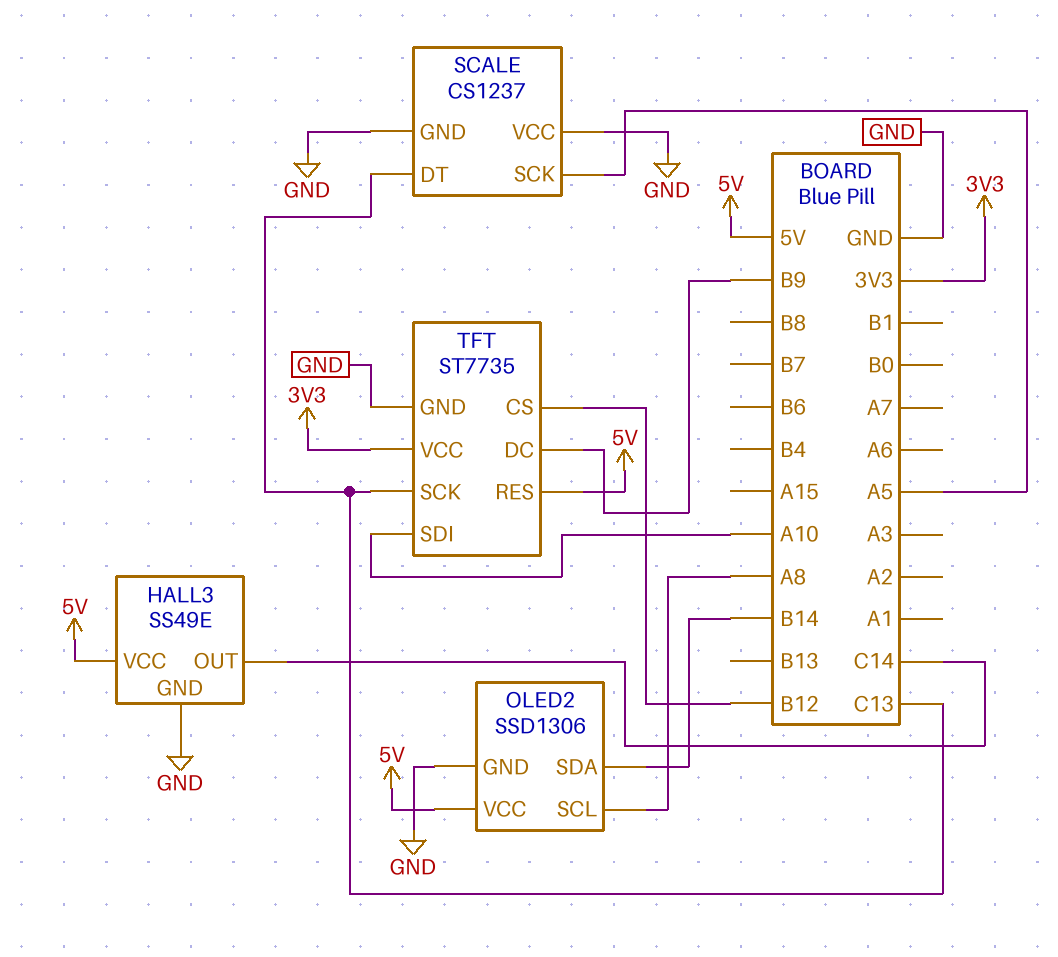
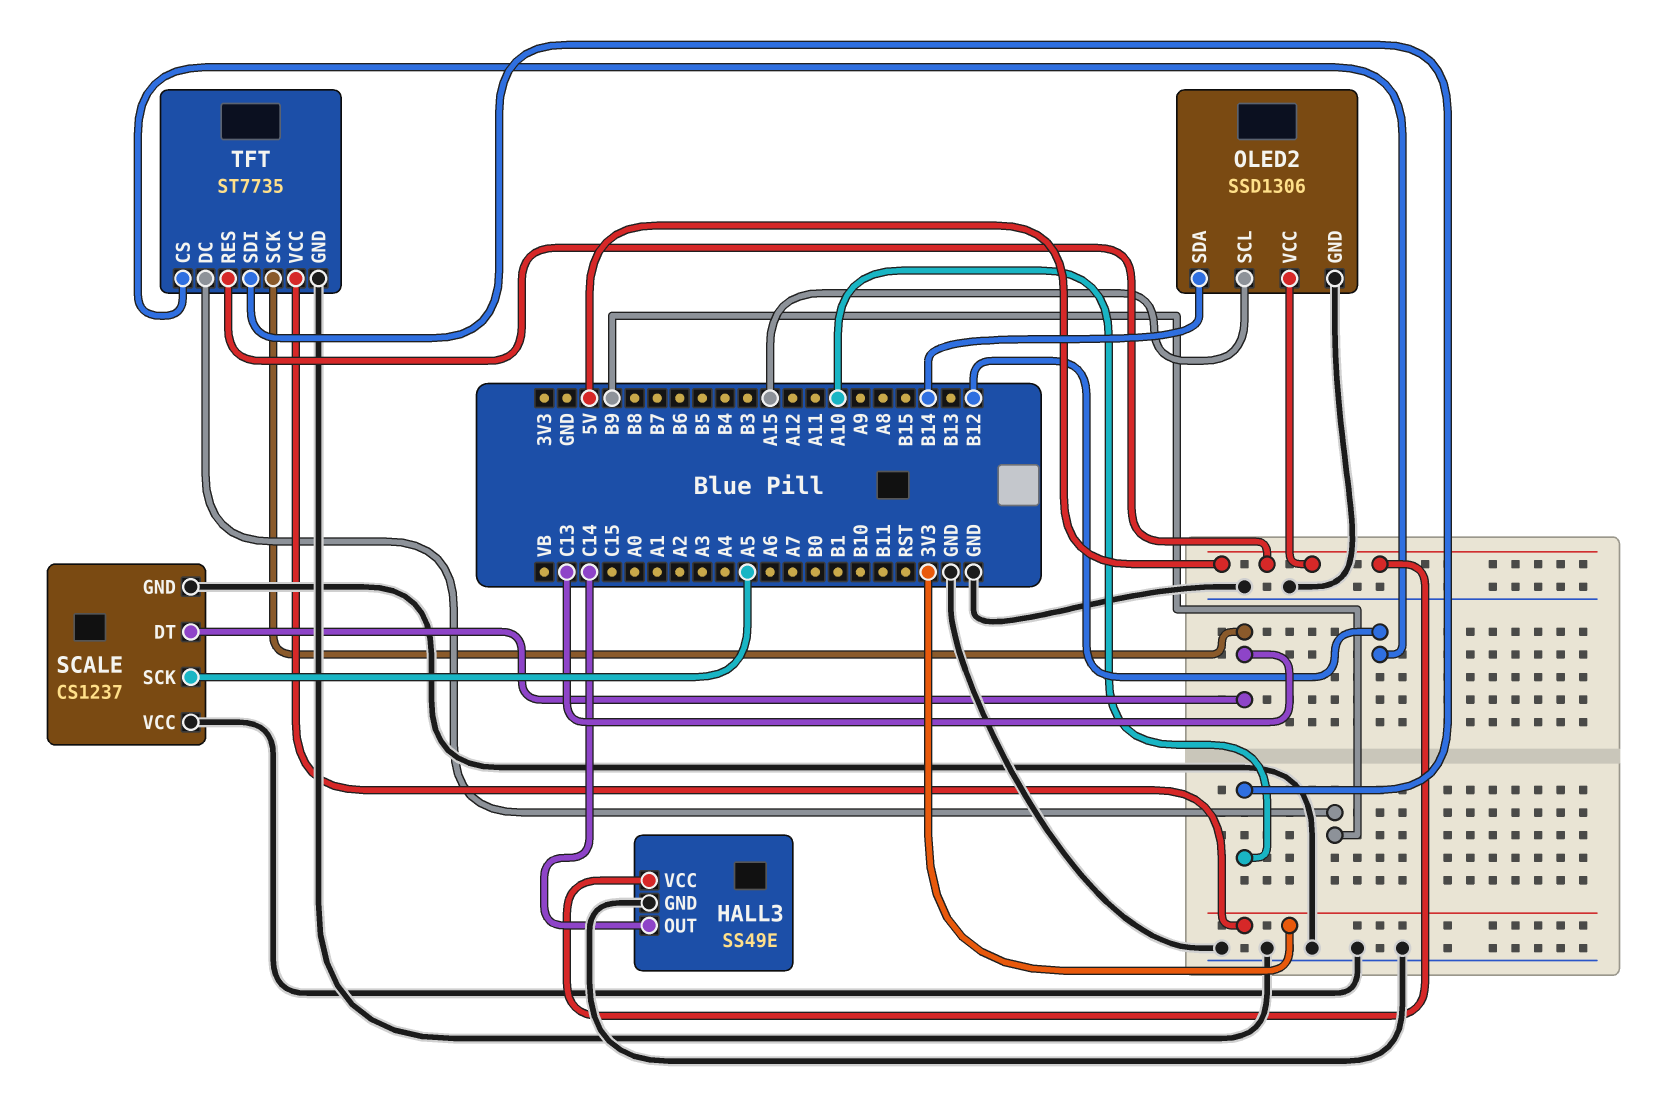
OLED2 pin SCL: A8 -> A15

